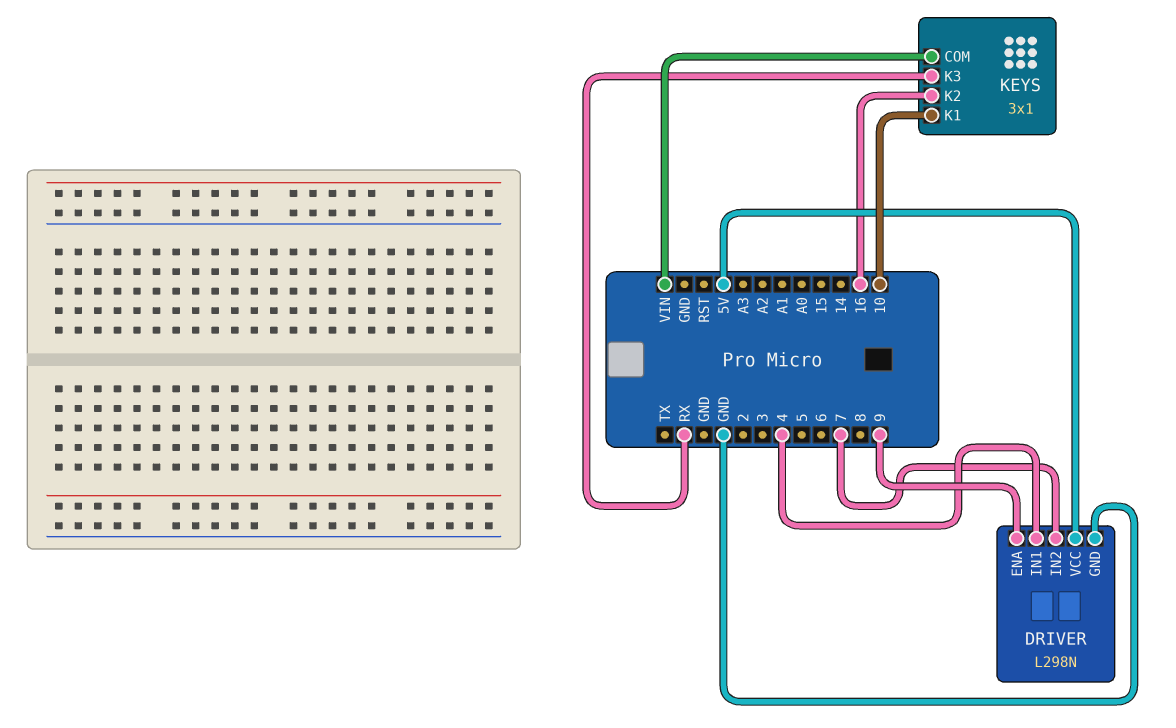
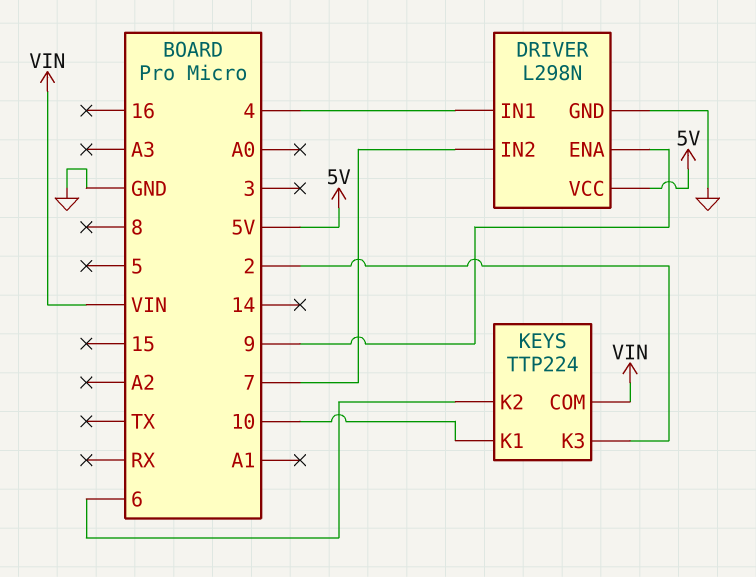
KEYS: 3x1 -> TTP224
KEYS pin K2: 16 -> 6
KEYS pin K3: RX -> 2

